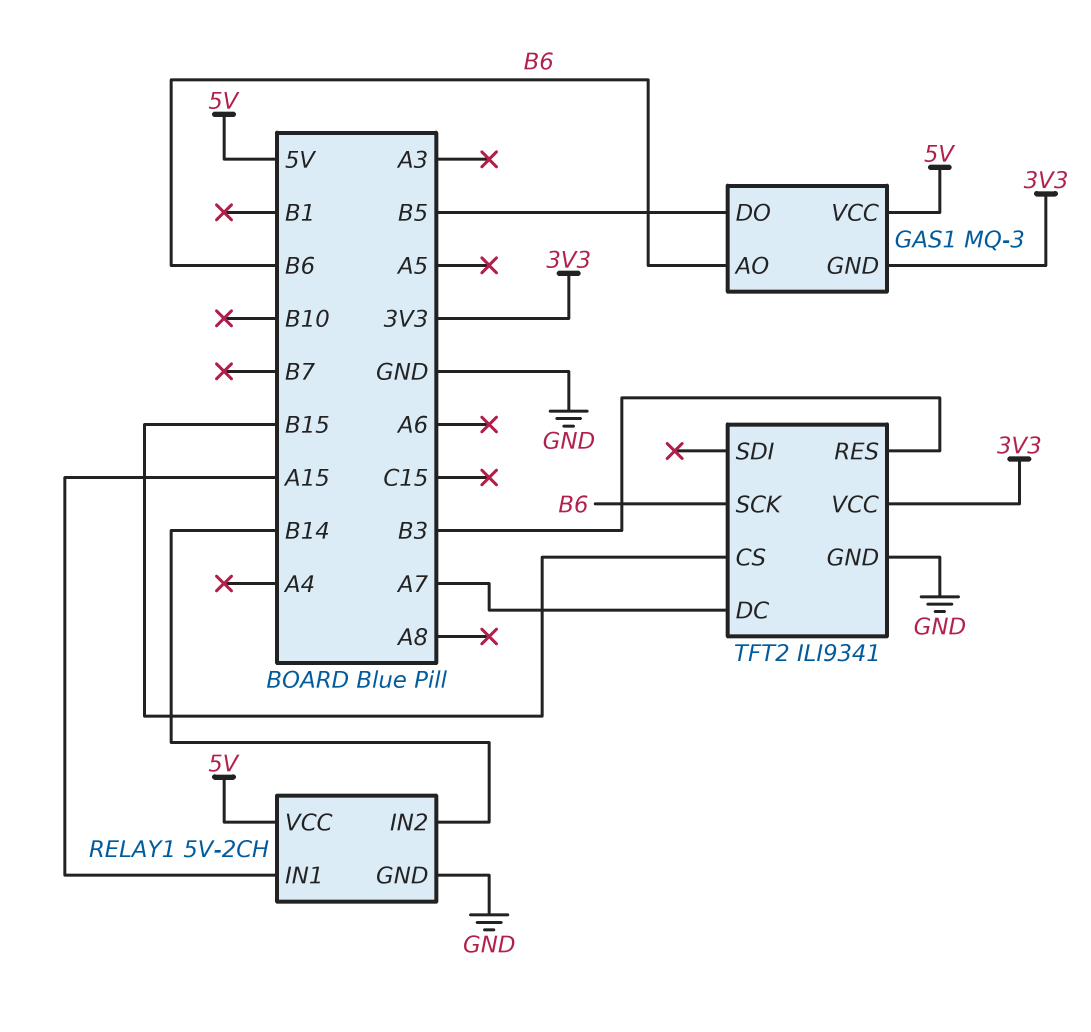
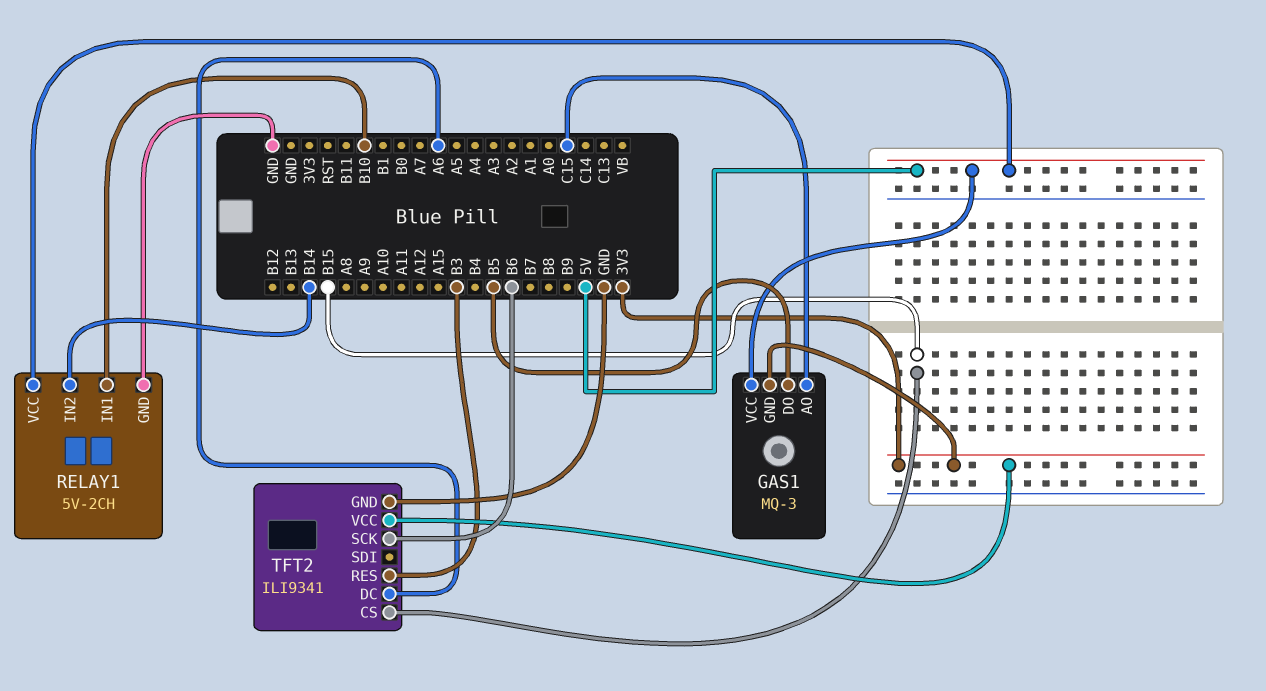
GAS1 pin AO: B6 -> C15
RELAY1 pin IN1: A15 -> B10
TFT2 pin DC: A7 -> A6

